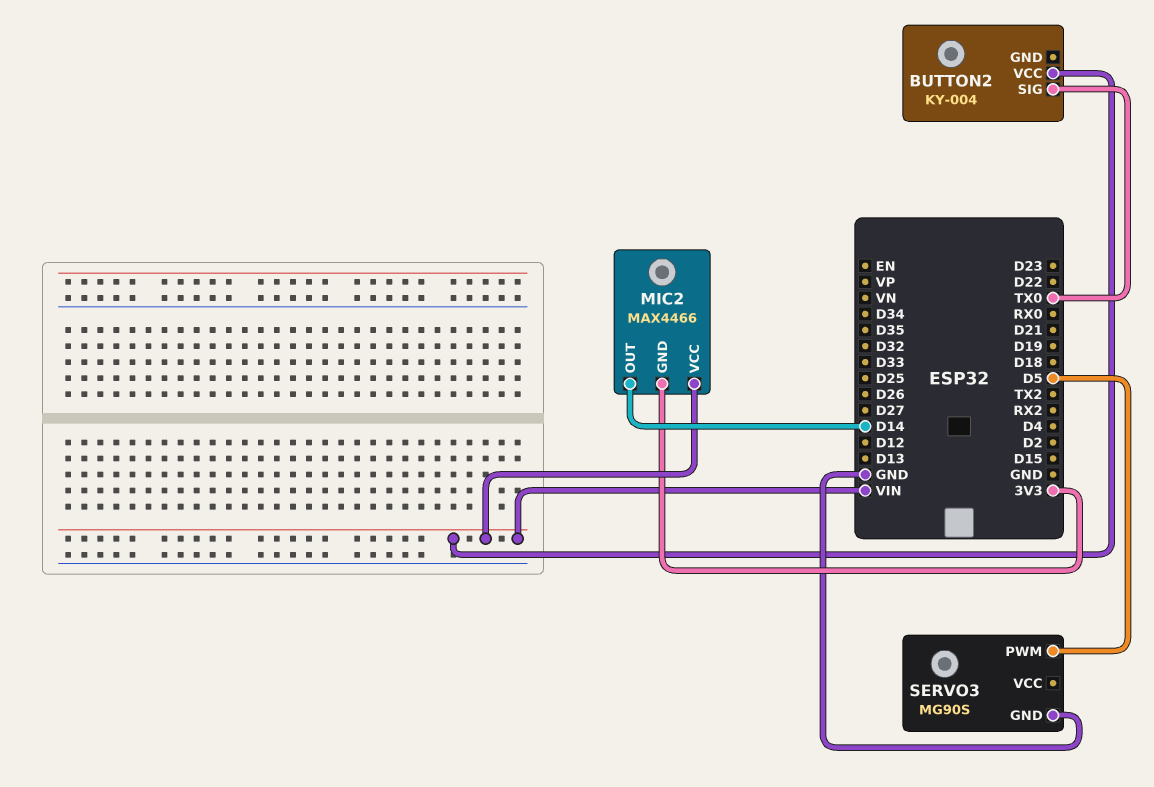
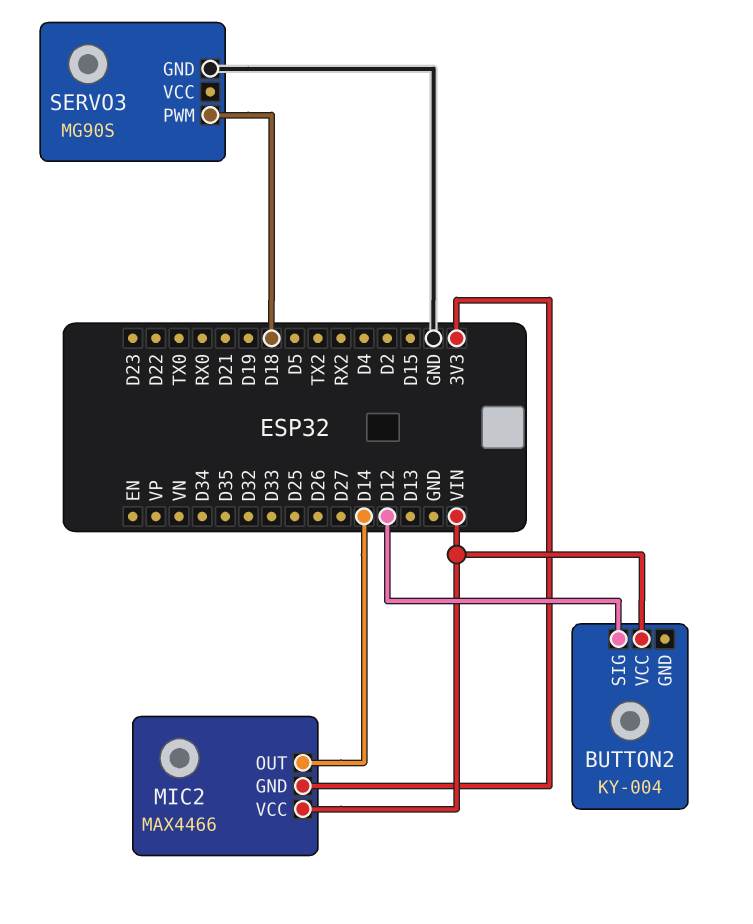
BUTTON2 pin SIG: TX0 -> D12
SERVO3 pin PWM: D5 -> D18

